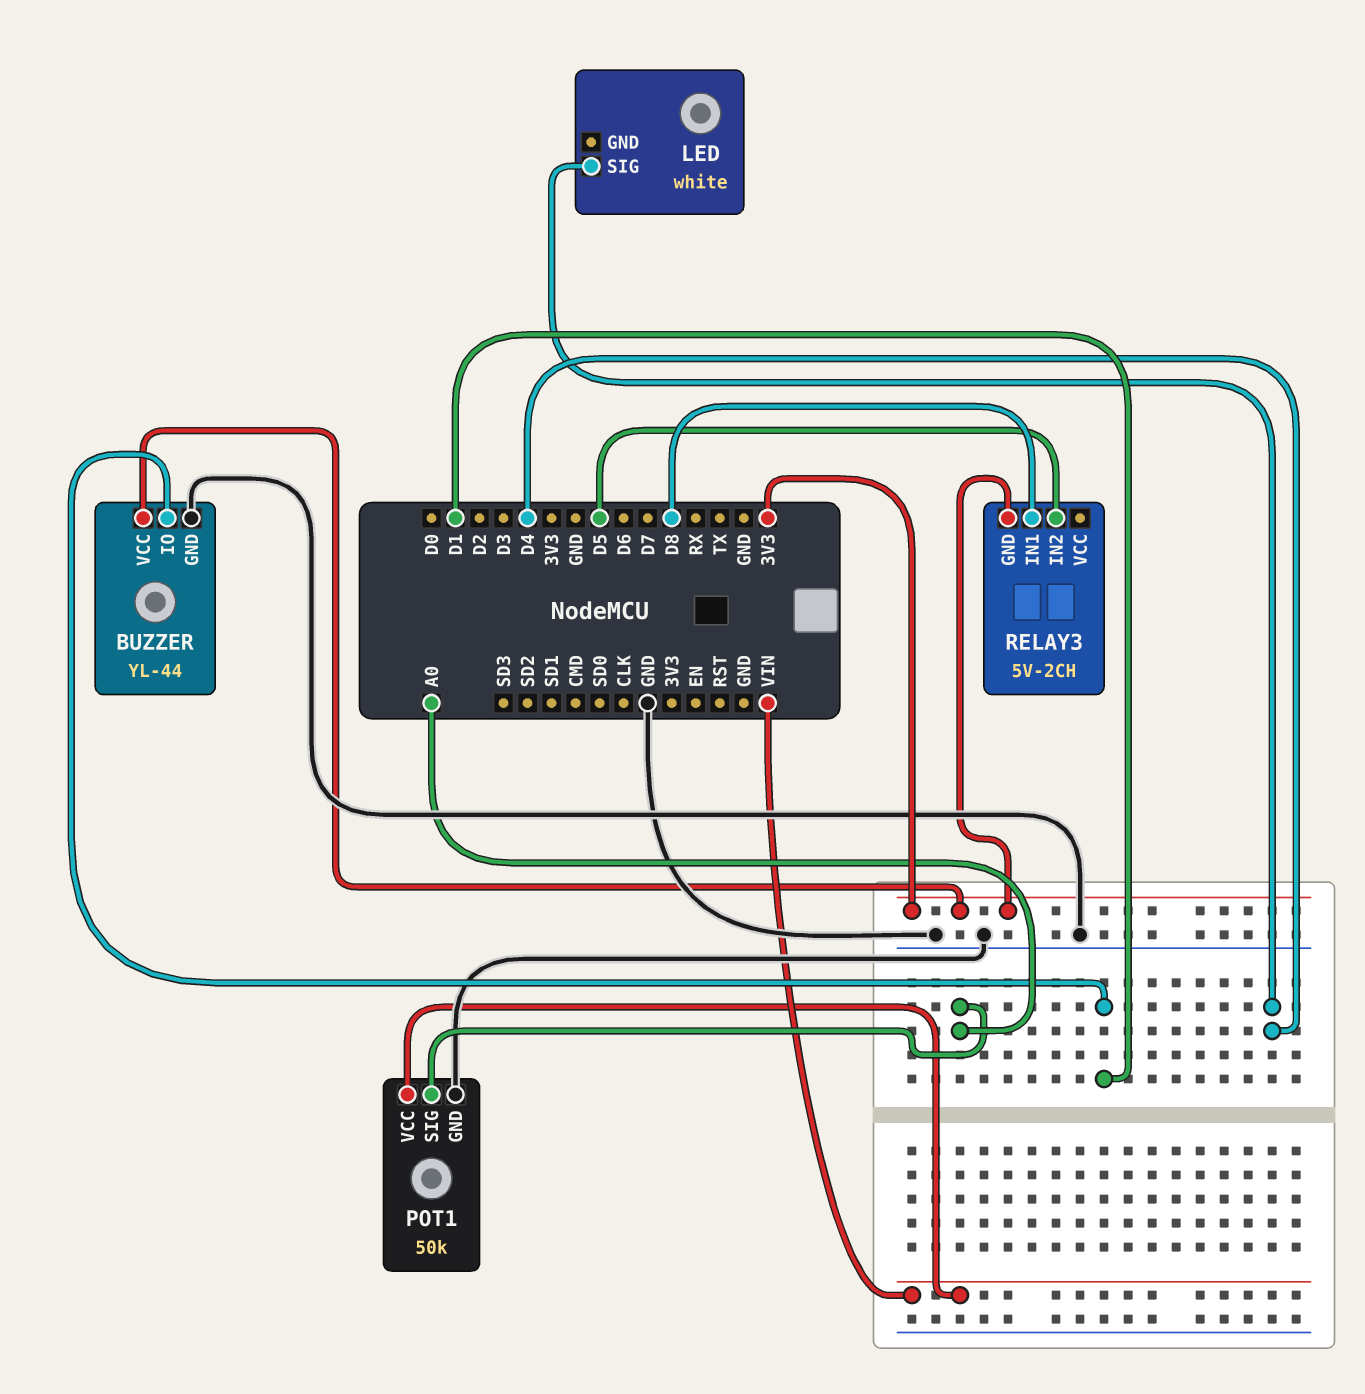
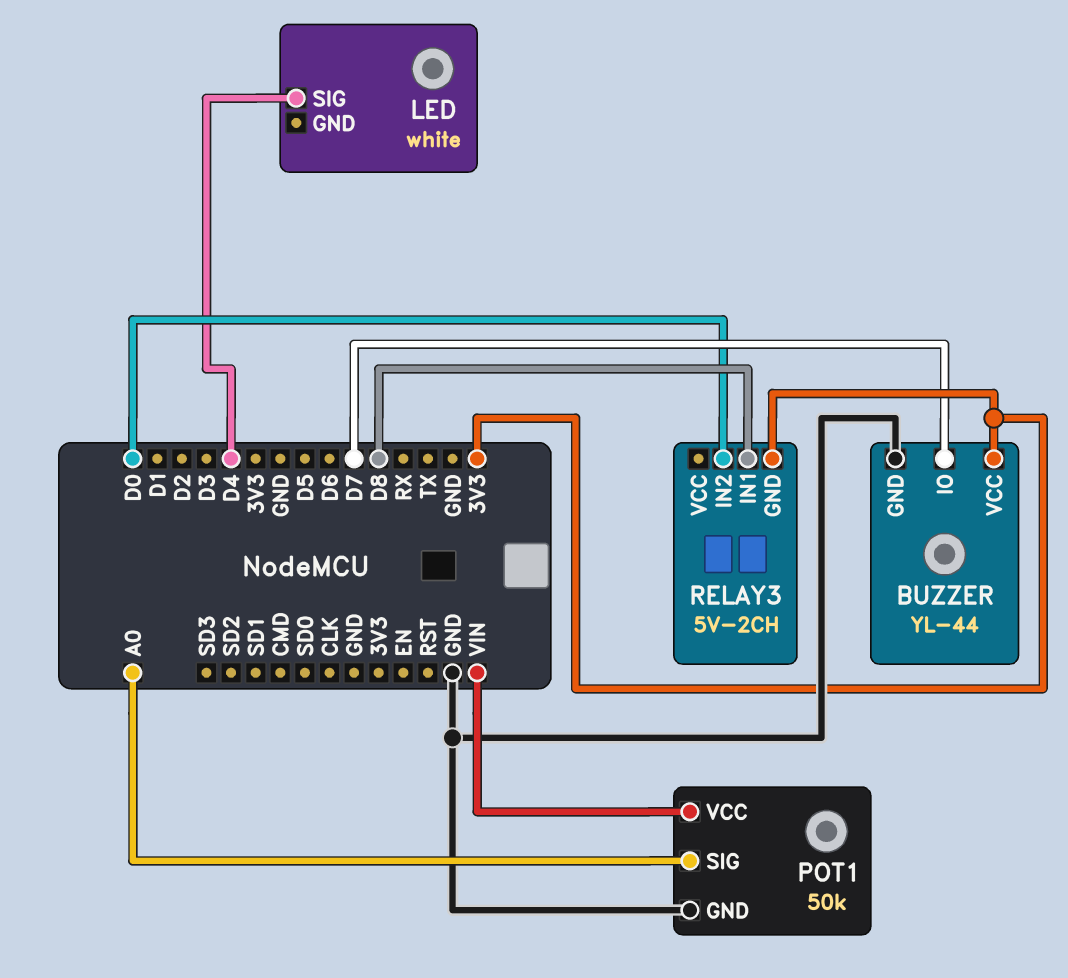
BUZZER pin IO: D1 -> D7
RELAY3 pin IN2: D5 -> D0

